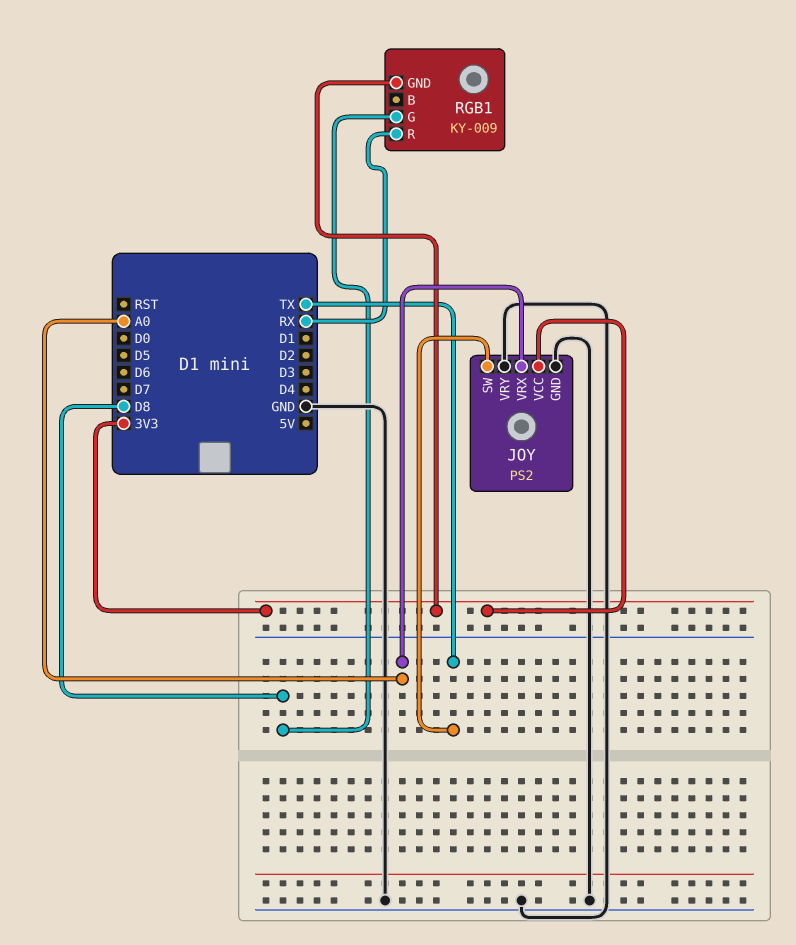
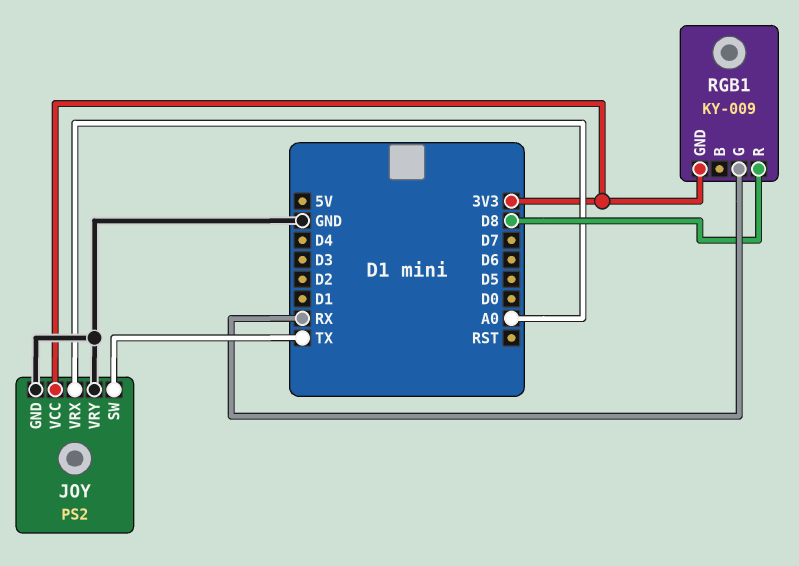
RGB1 pin G: D8 -> RX
RGB1 pin R: RX -> D8

